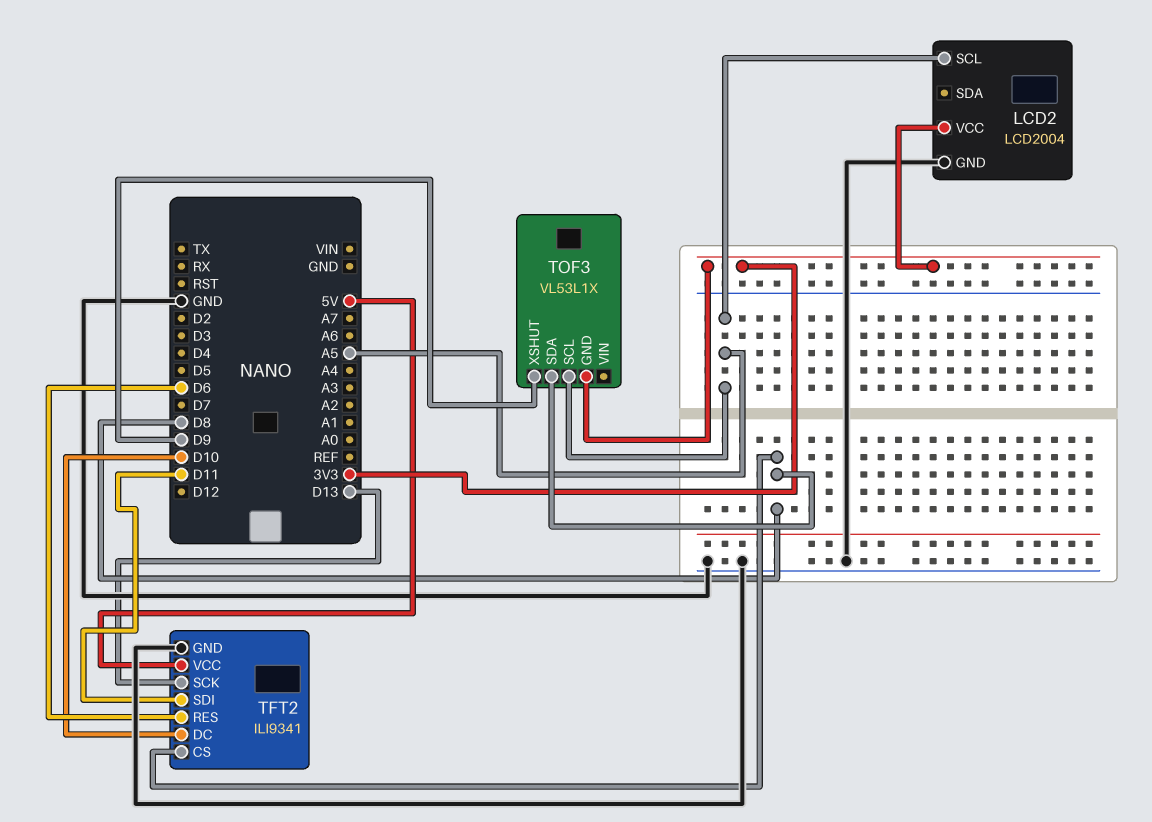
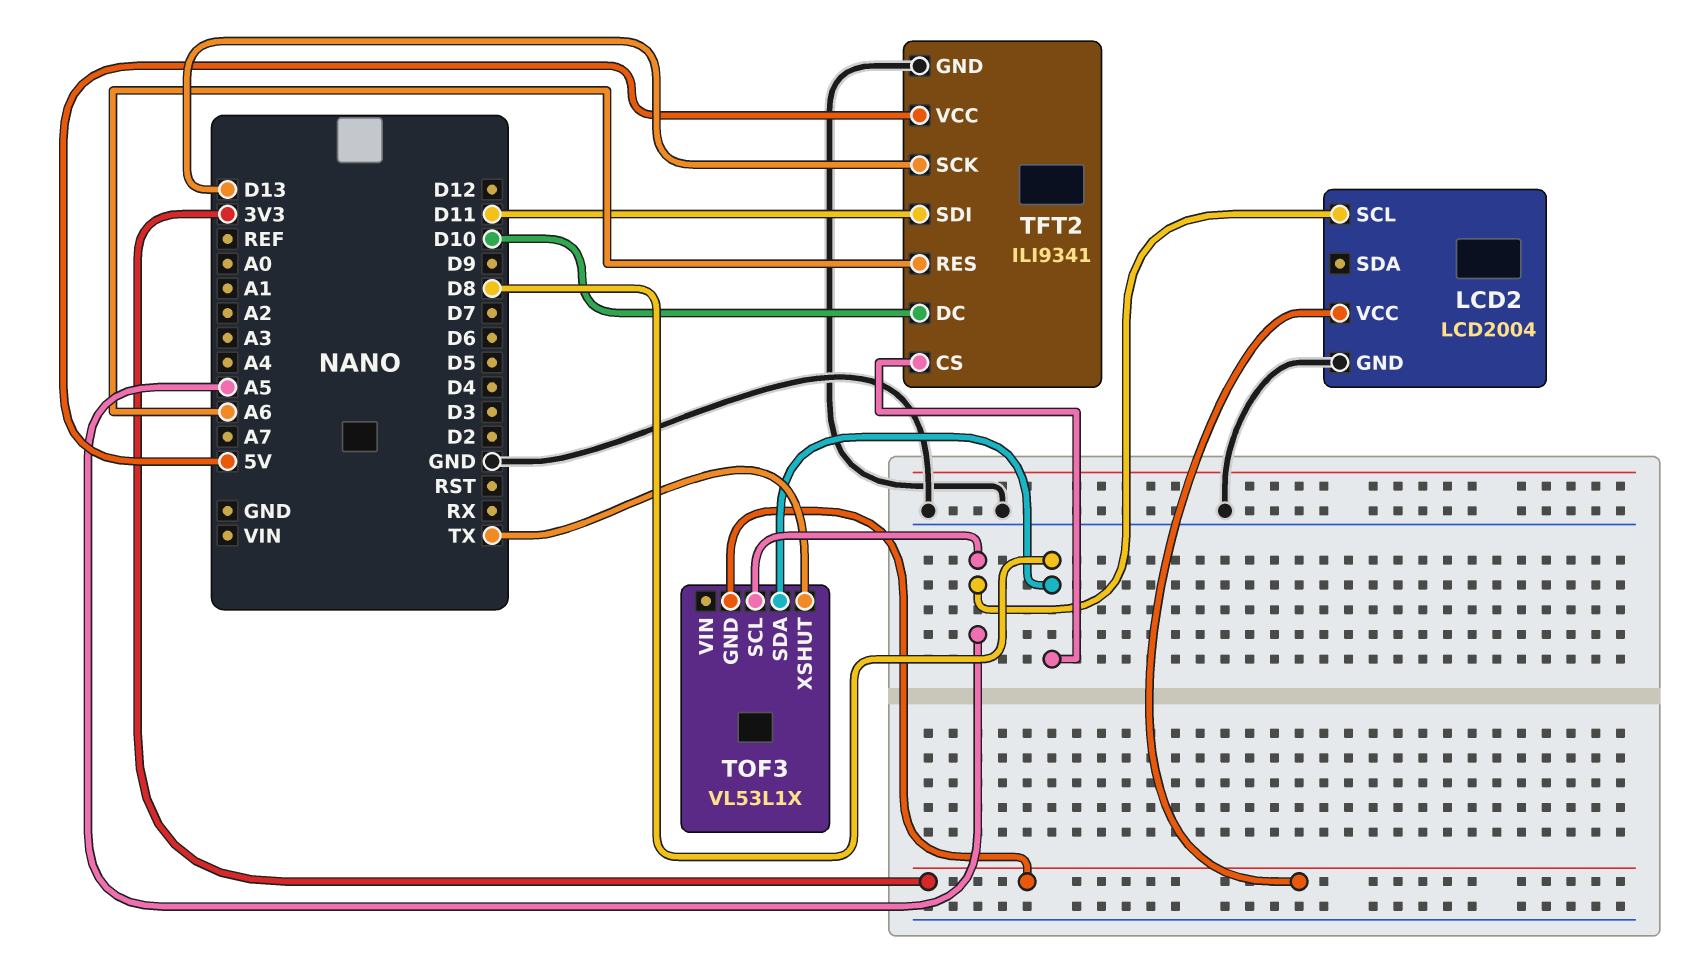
TFT2 pin RES: D6 -> A6
TOF3 pin XSHUT: D9 -> TX

